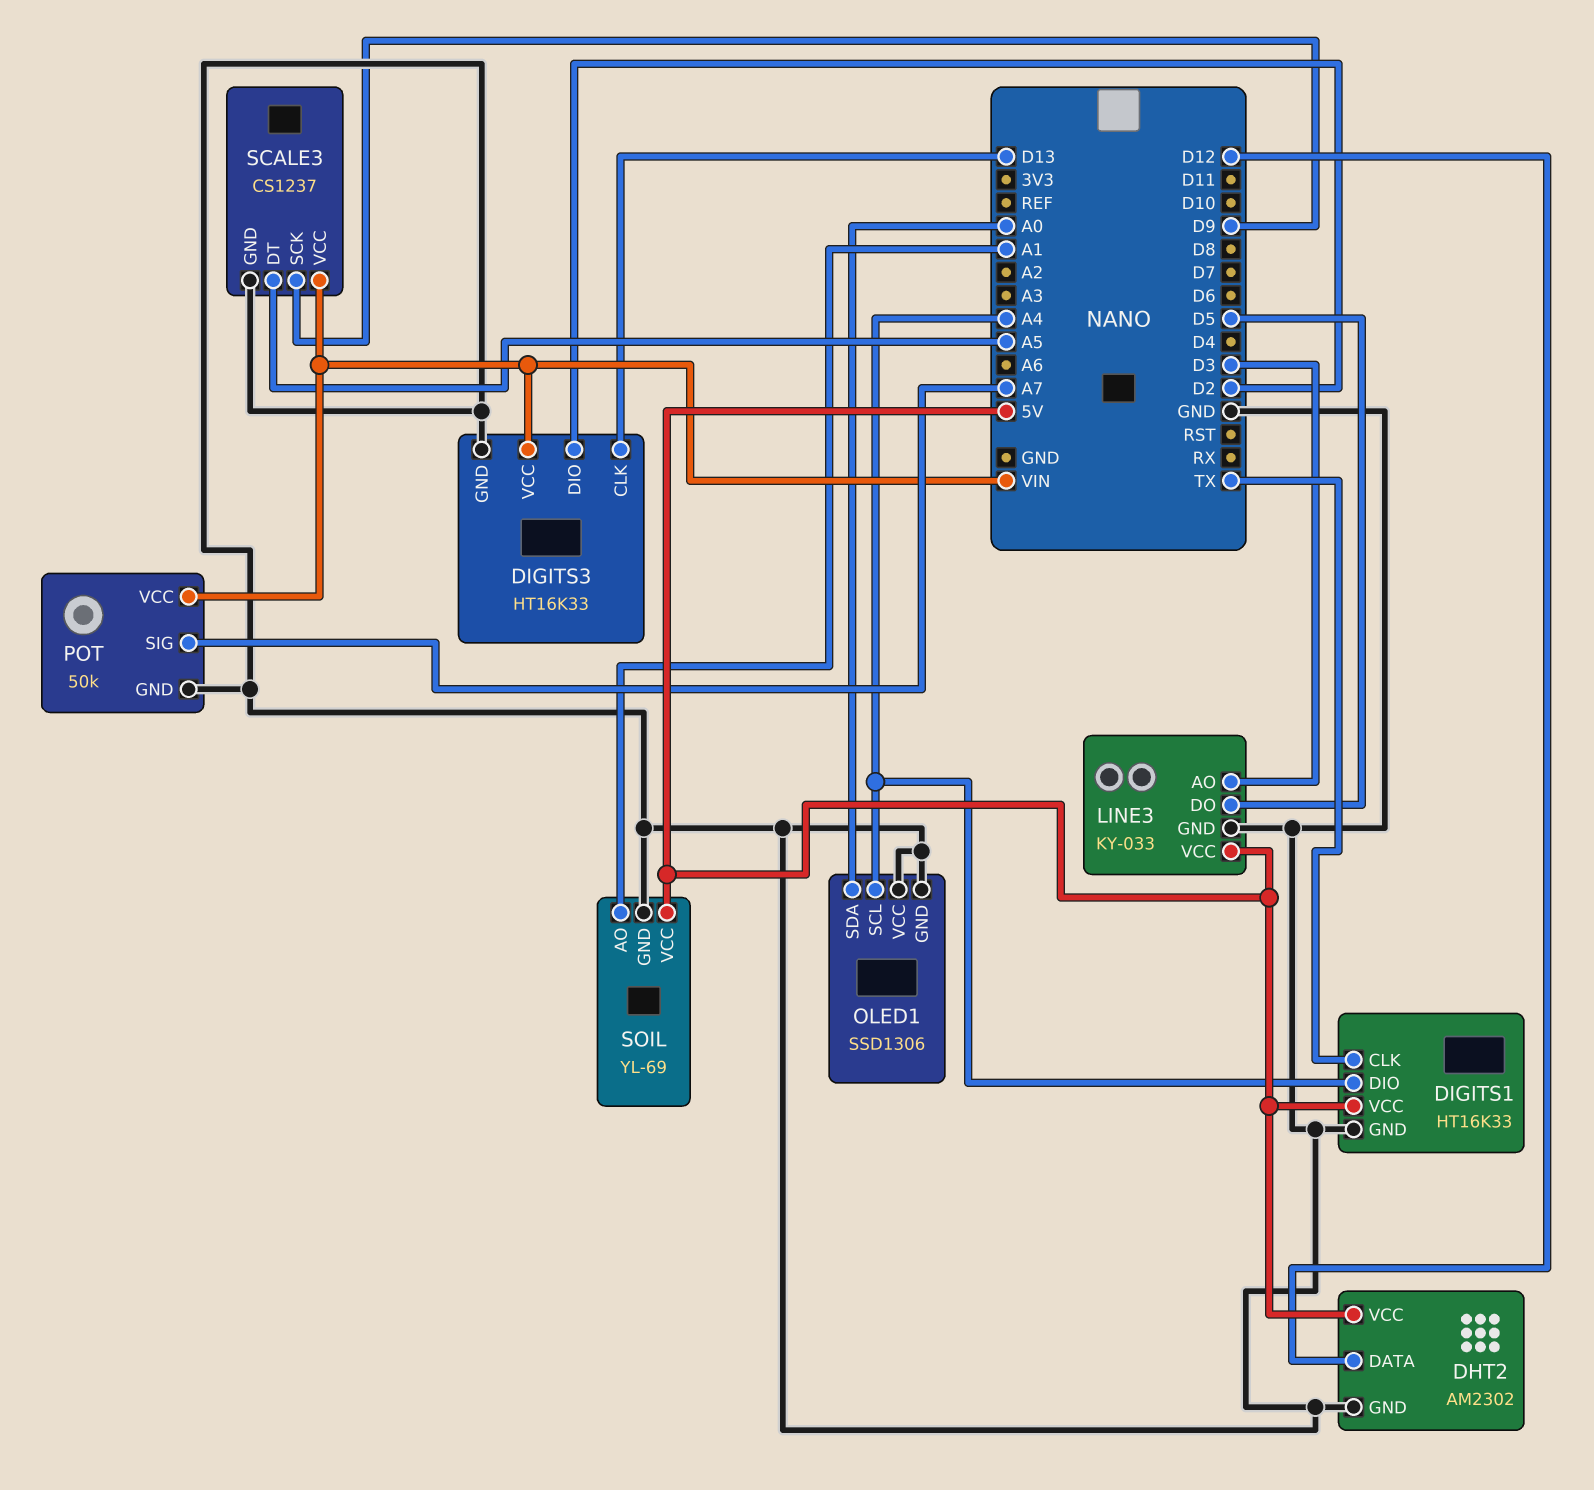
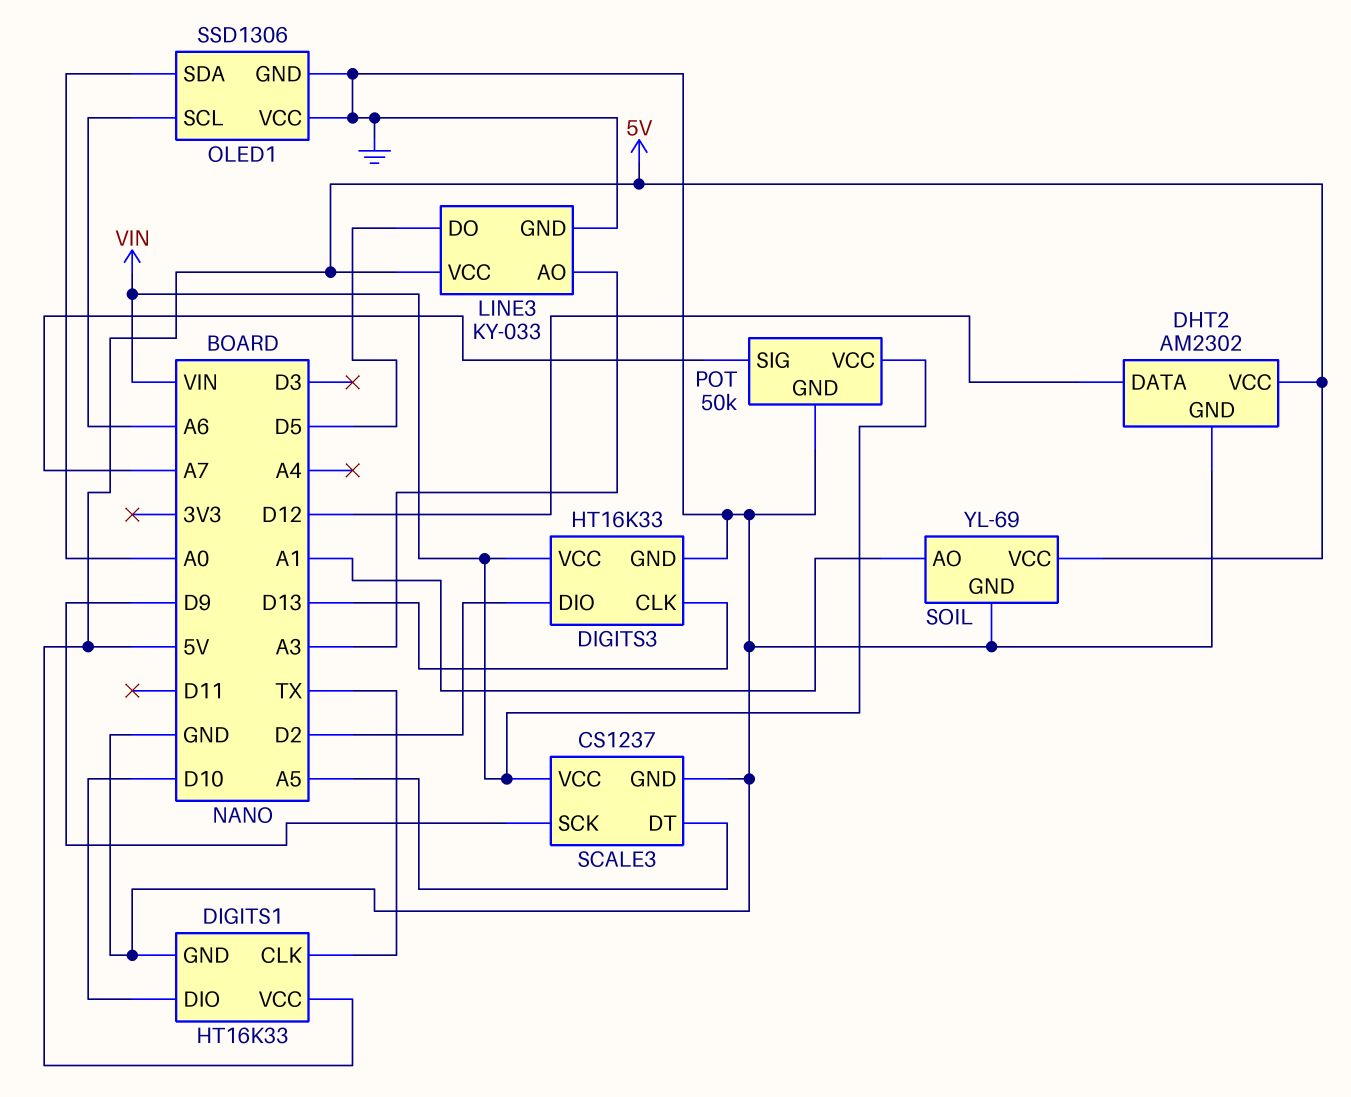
DIGITS1 pin DIO: A4 -> D10
LINE3 pin AO: D3 -> A3
OLED1 pin SCL: A4 -> A6

